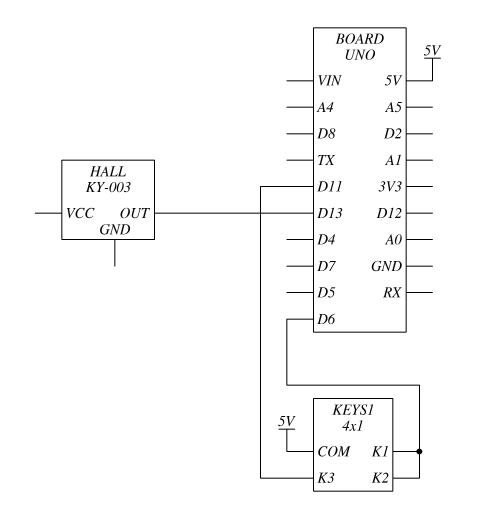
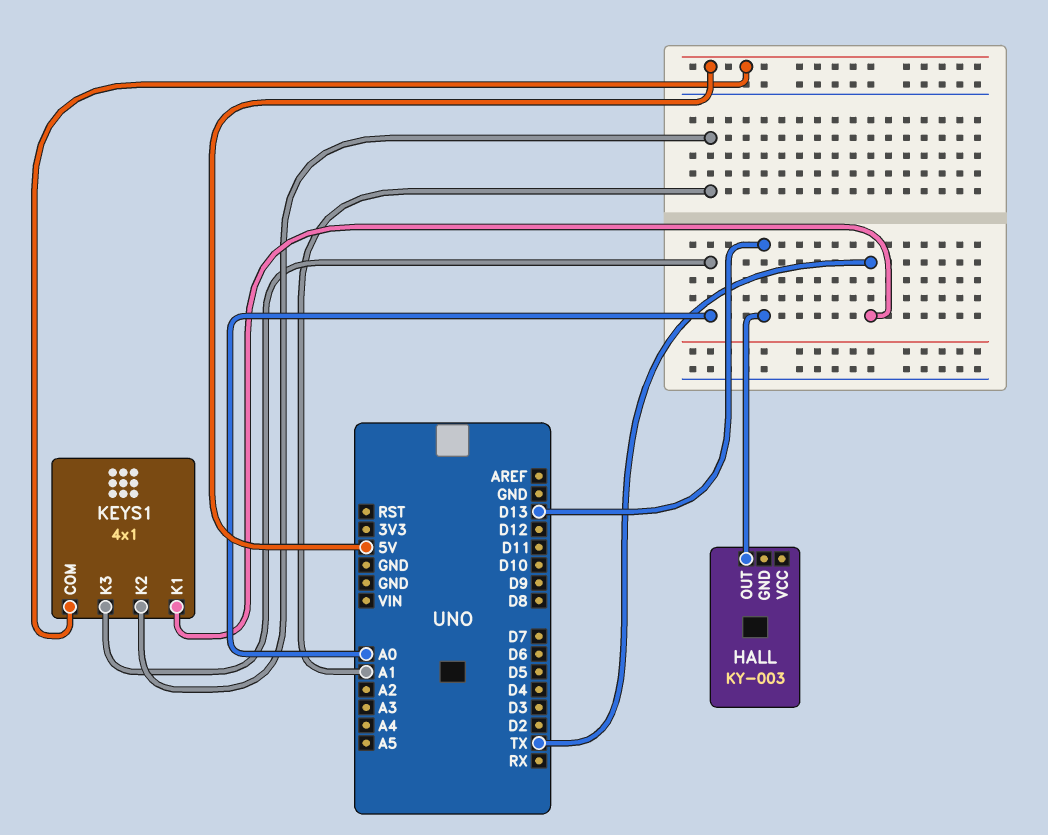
KEYS1 pin K1: D6 -> TX
KEYS1 pin K2: D6 -> A1
KEYS1 pin K3: D11 -> A0

